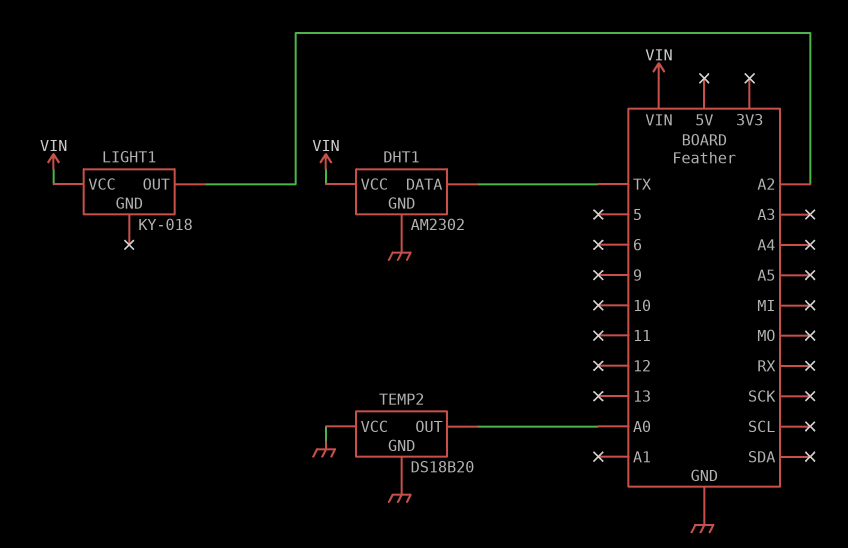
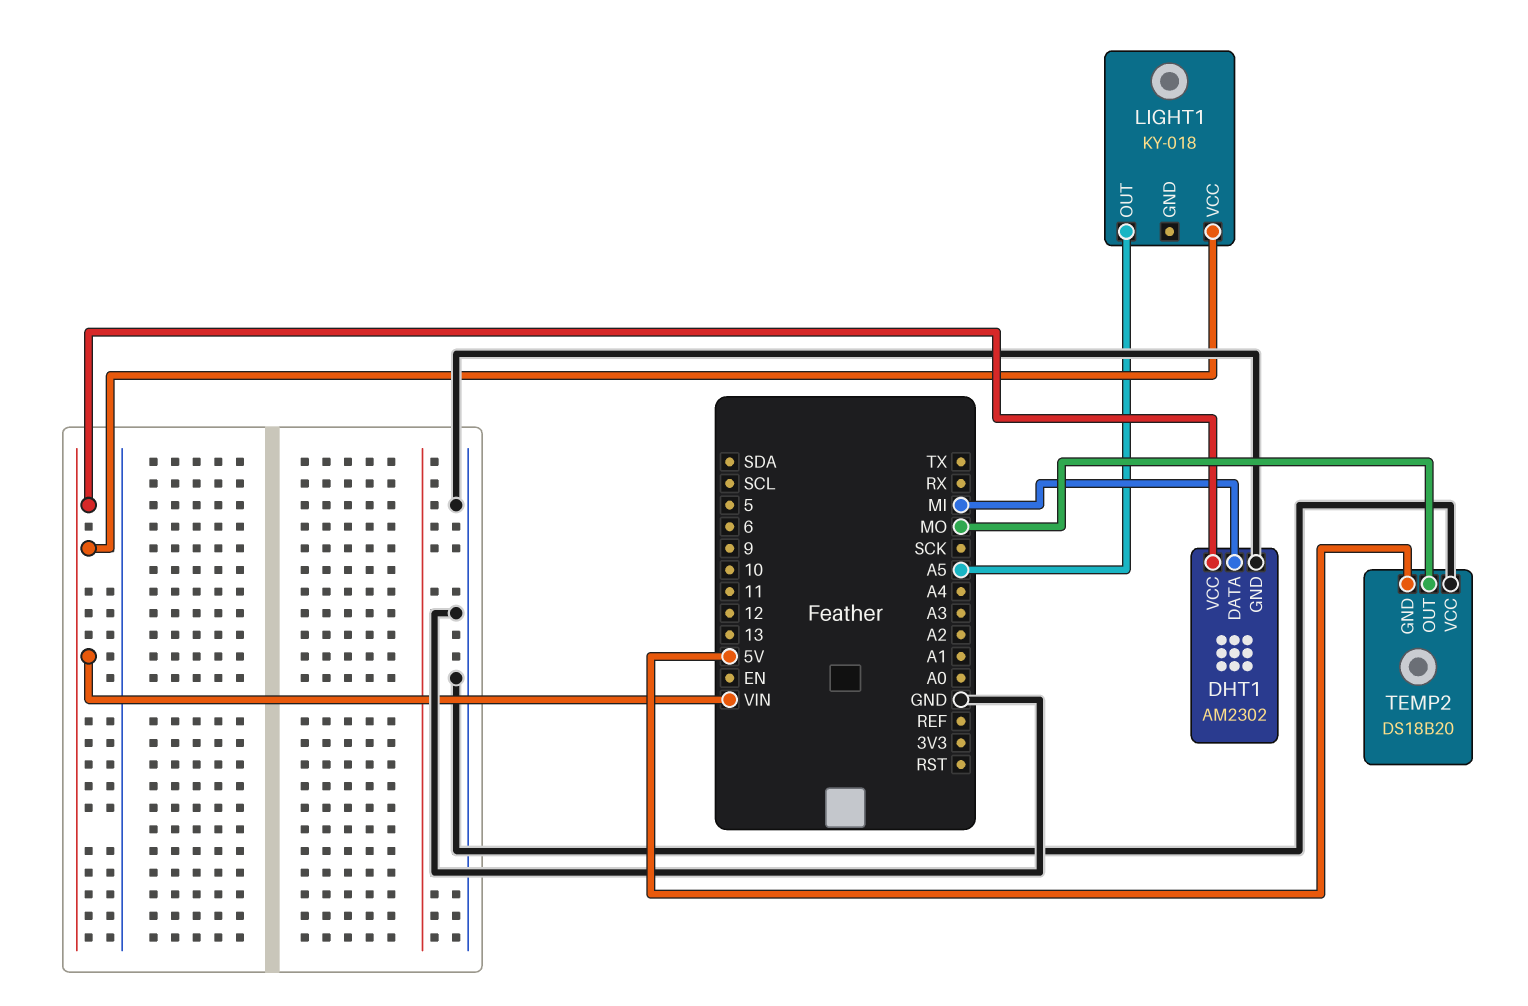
DHT1 pin DATA: TX -> MI
LIGHT1 pin OUT: A2 -> A5
TEMP2 pin GND: GND -> 5V
TEMP2 pin OUT: A0 -> MO

